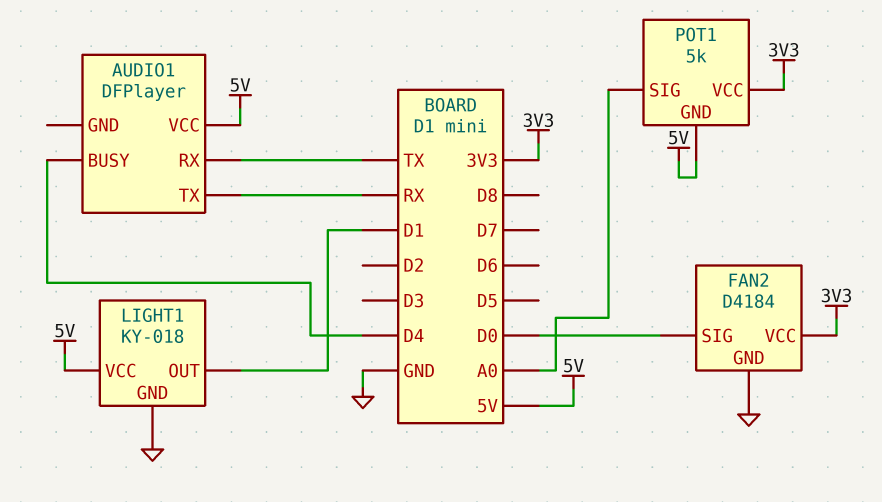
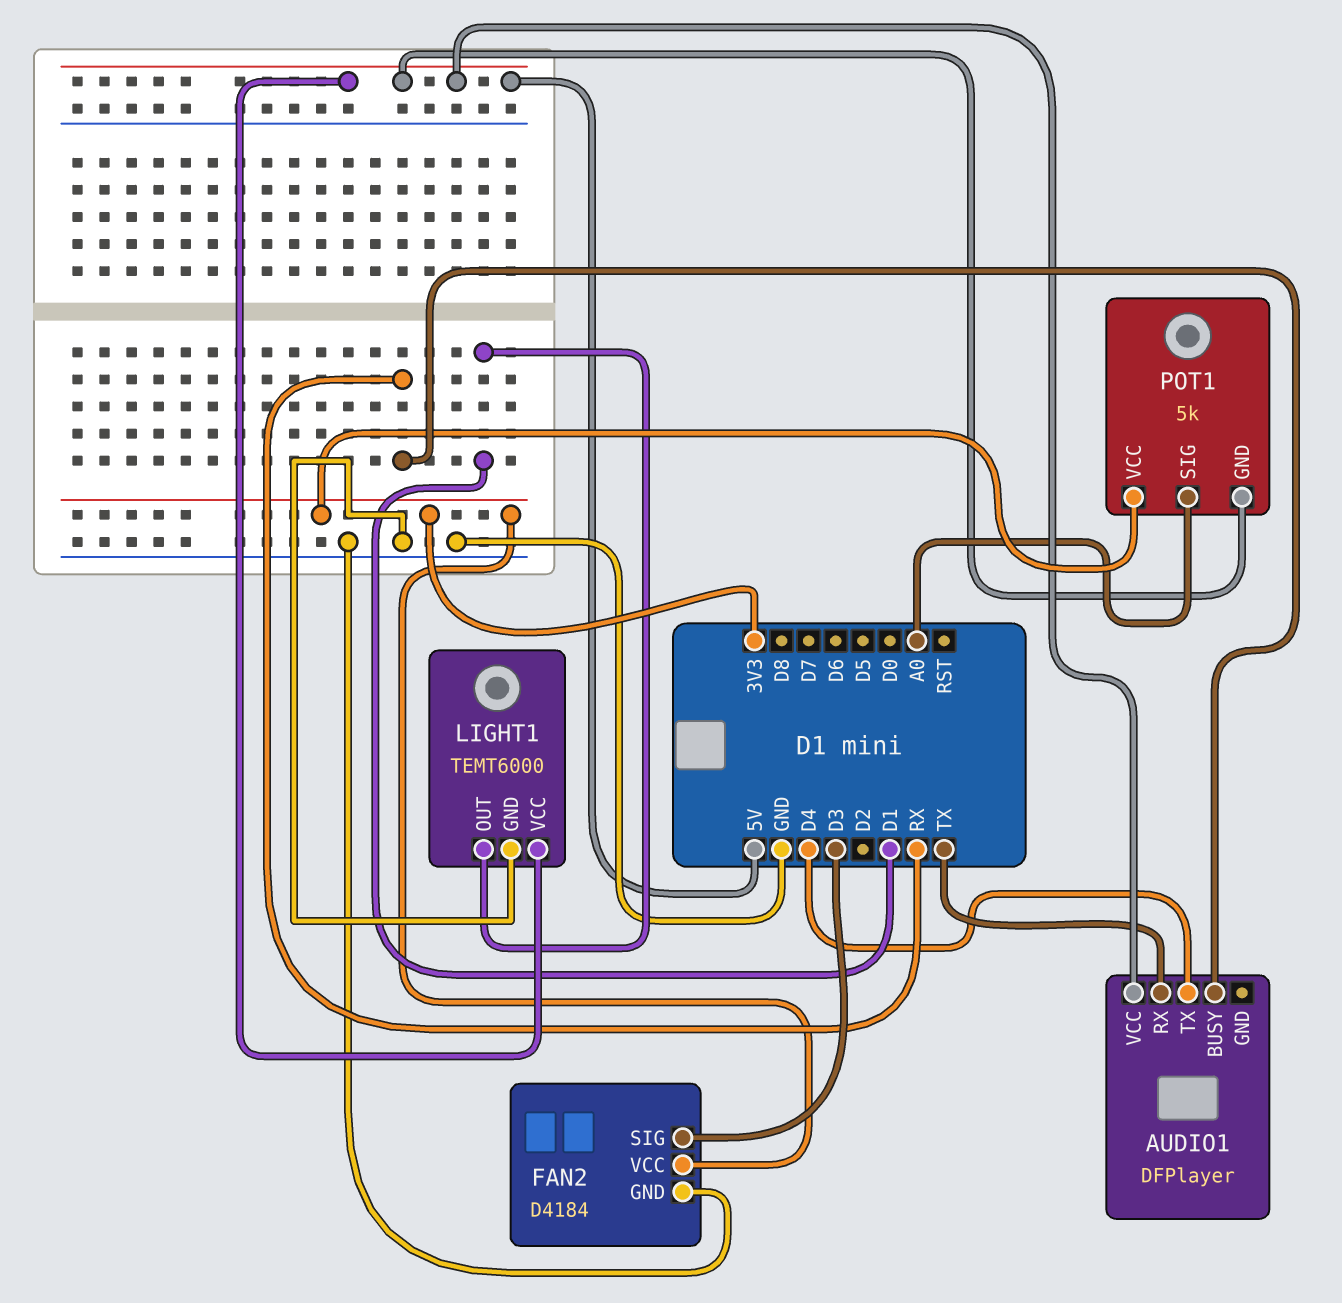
AUDIO1 pin BUSY: D4 -> RX
AUDIO1 pin TX: RX -> D4
FAN2 pin SIG: D0 -> D3
LIGHT1: KY-018 -> TEMT6000

